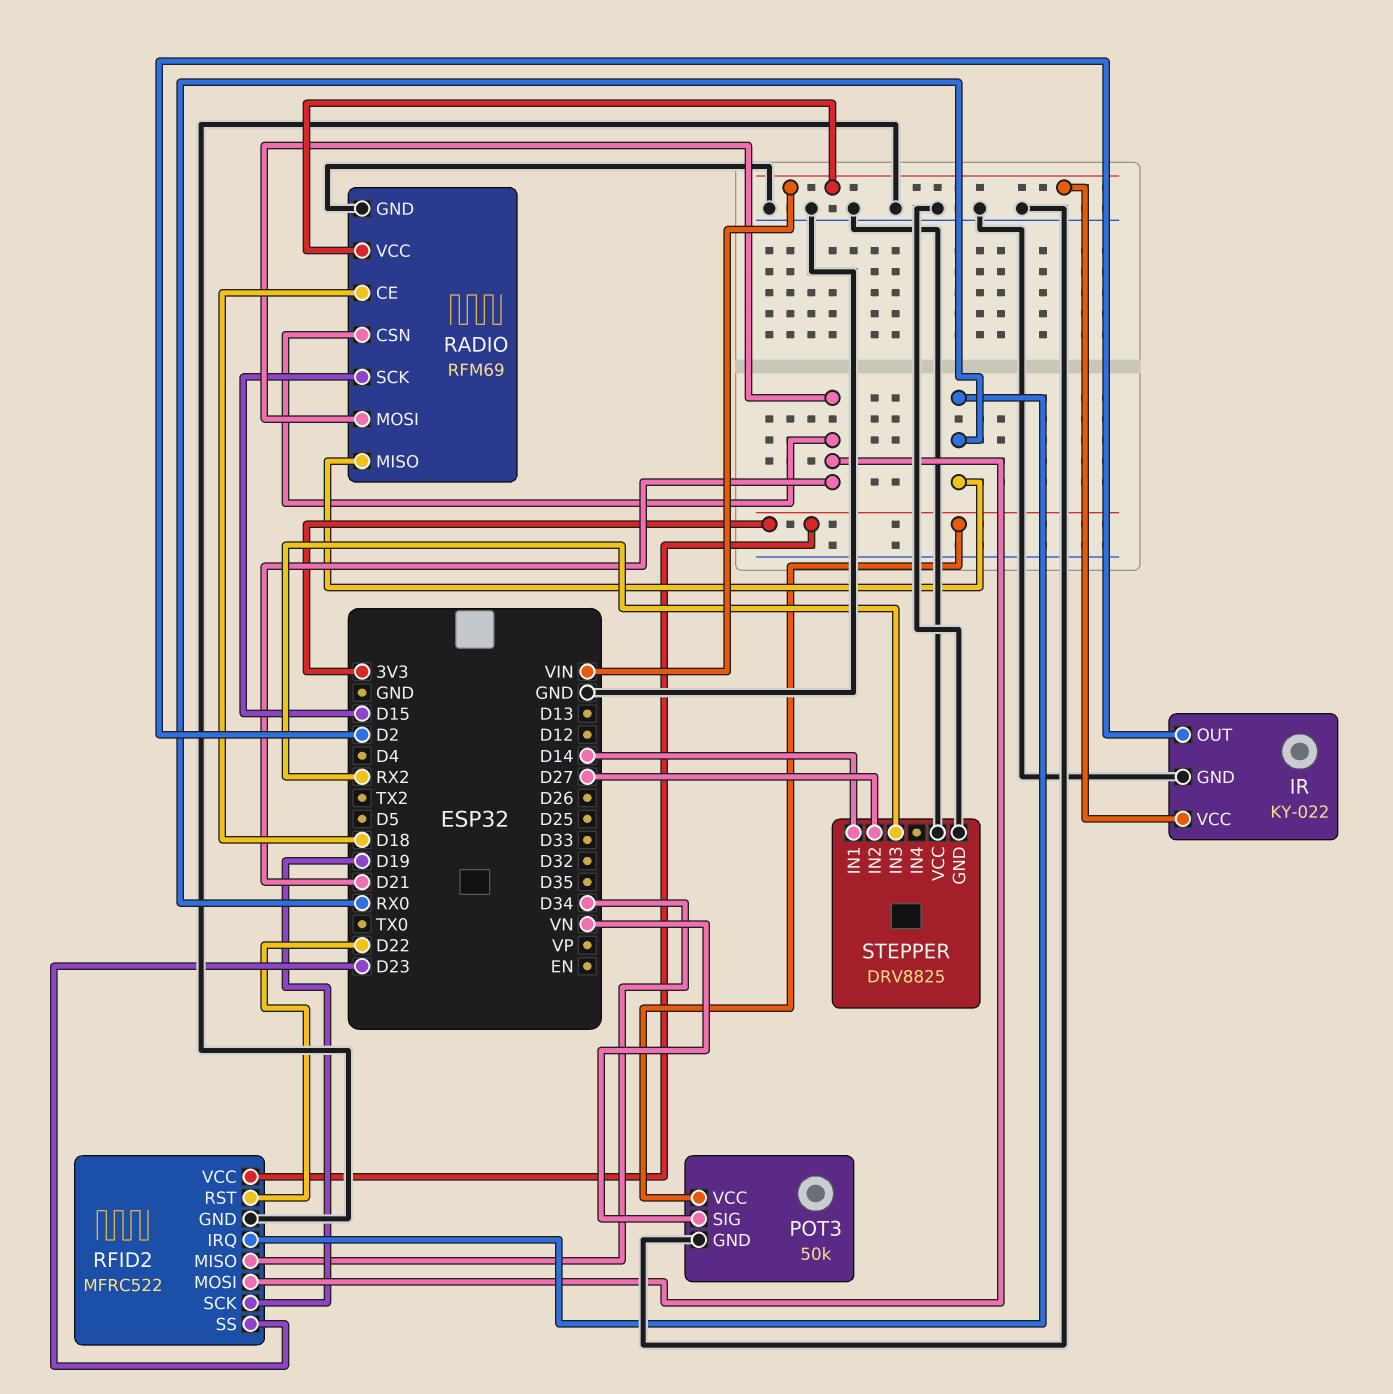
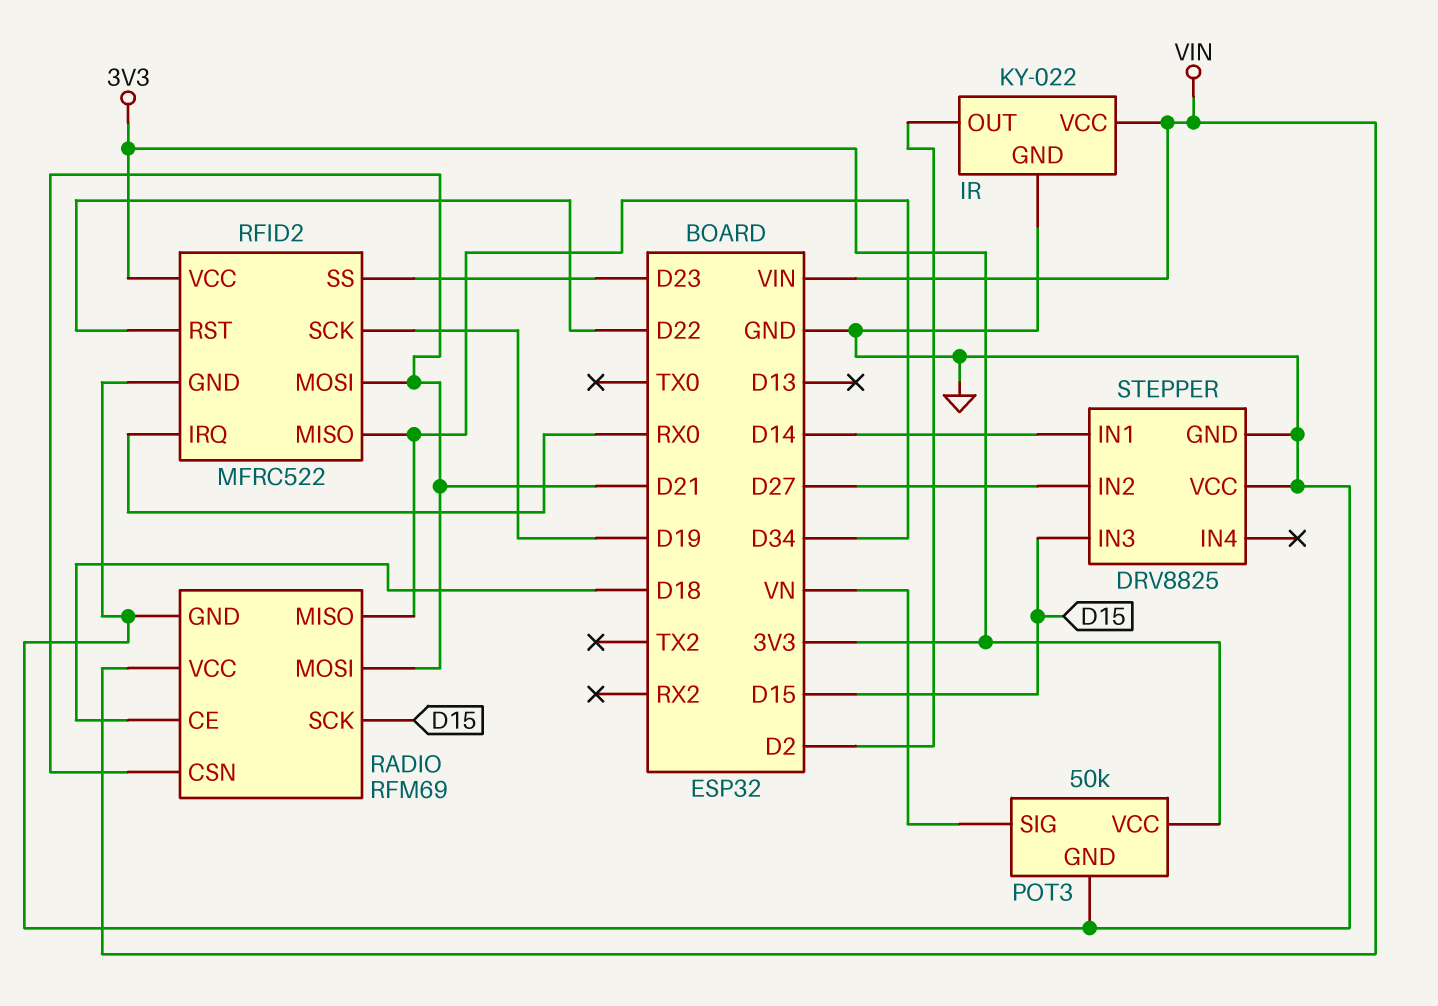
RADIO pin MISO: RX0 -> D34
STEPPER pin IN3: RX2 -> D15

